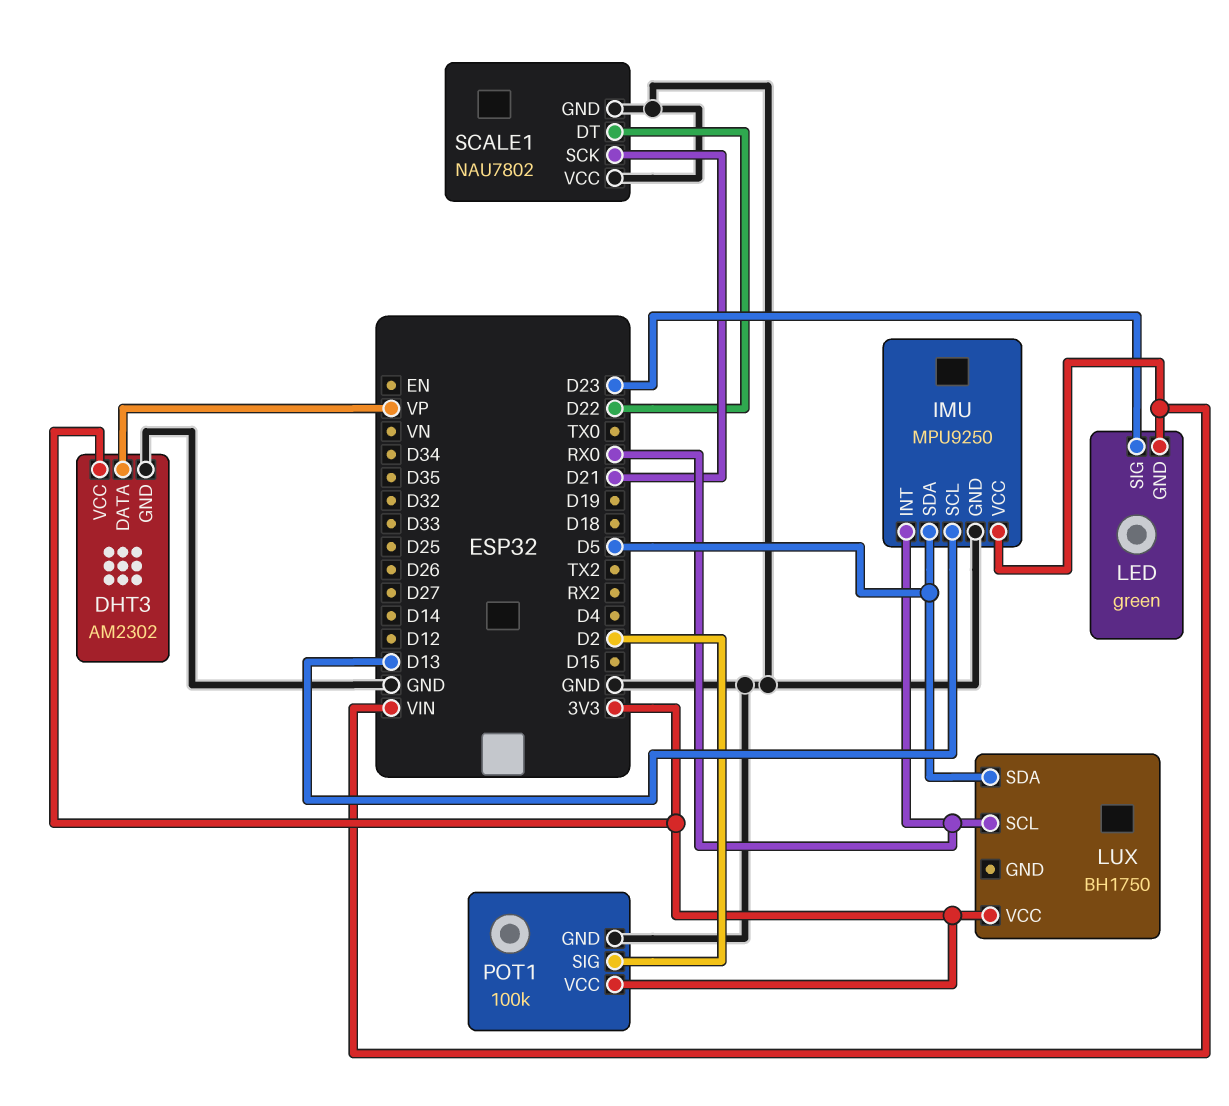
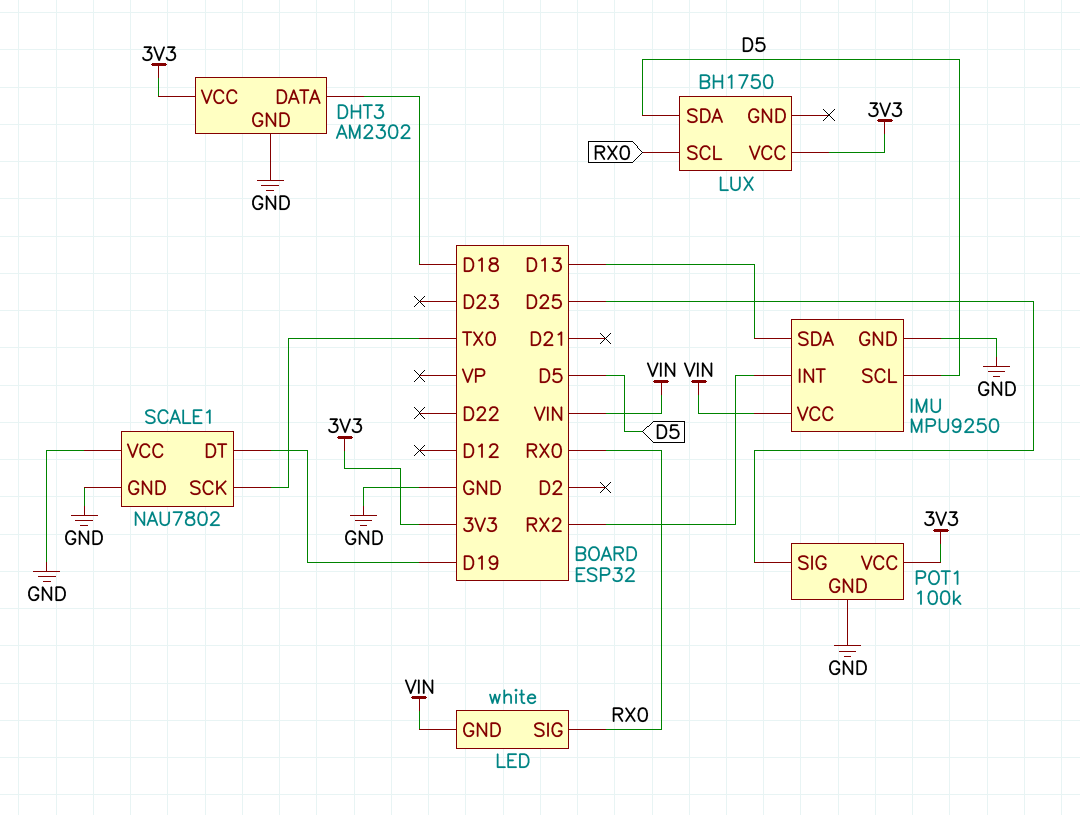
DHT3 pin DATA: VP -> D18
IMU pin INT: RX0 -> RX2
IMU pin SCL: D13 -> D5
IMU pin SDA: D5 -> D13
LED: green -> white
LED pin SIG: D23 -> RX0
POT1 pin SIG: D2 -> D25
SCALE1 pin DT: D22 -> D19
SCALE1 pin SCK: D21 -> TX0

